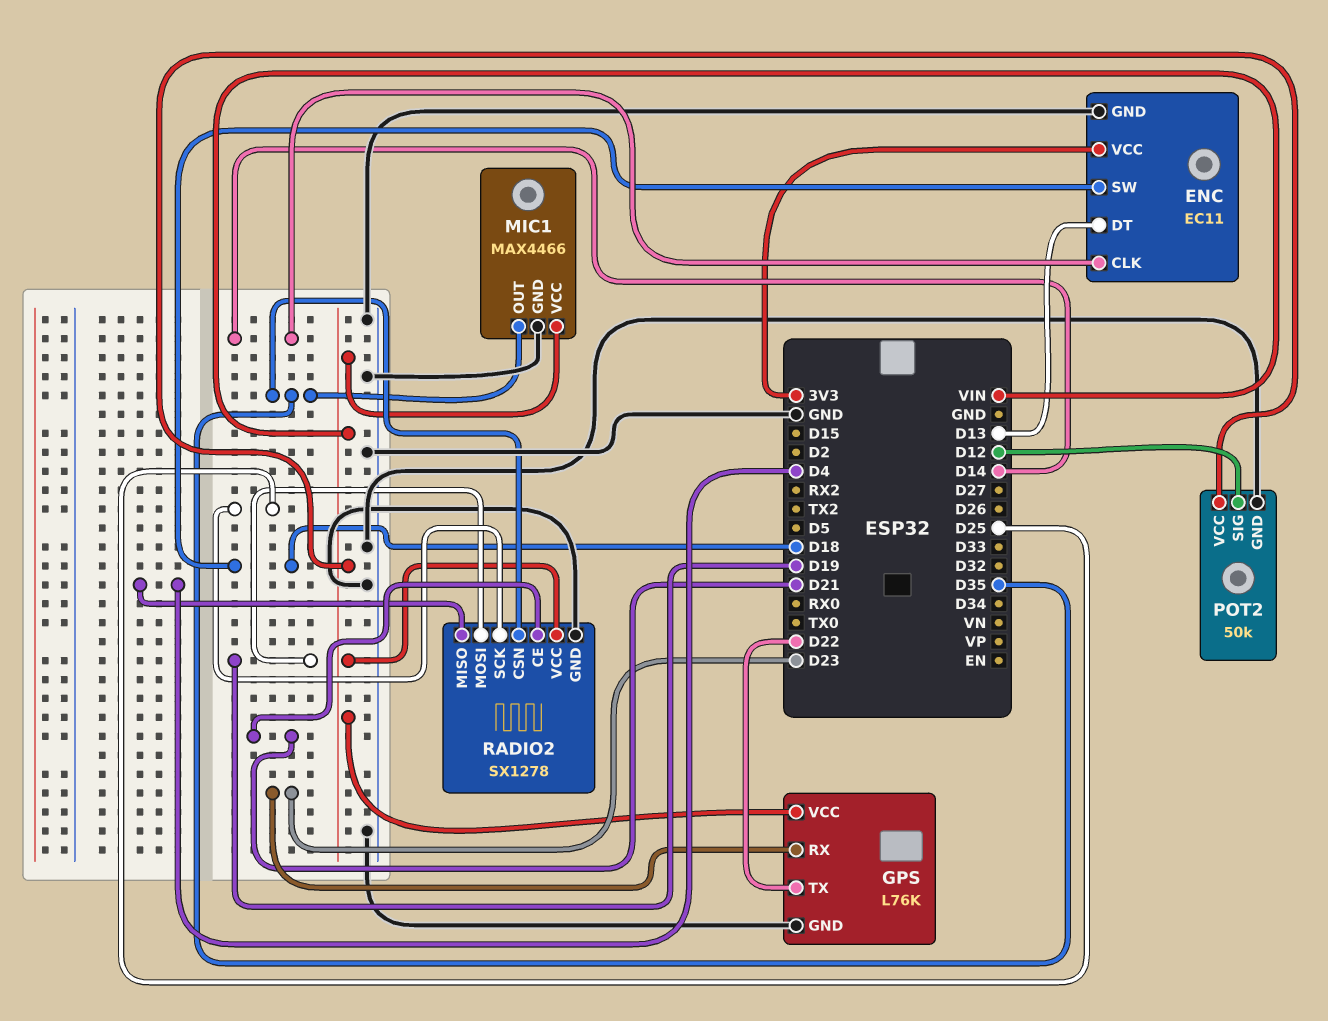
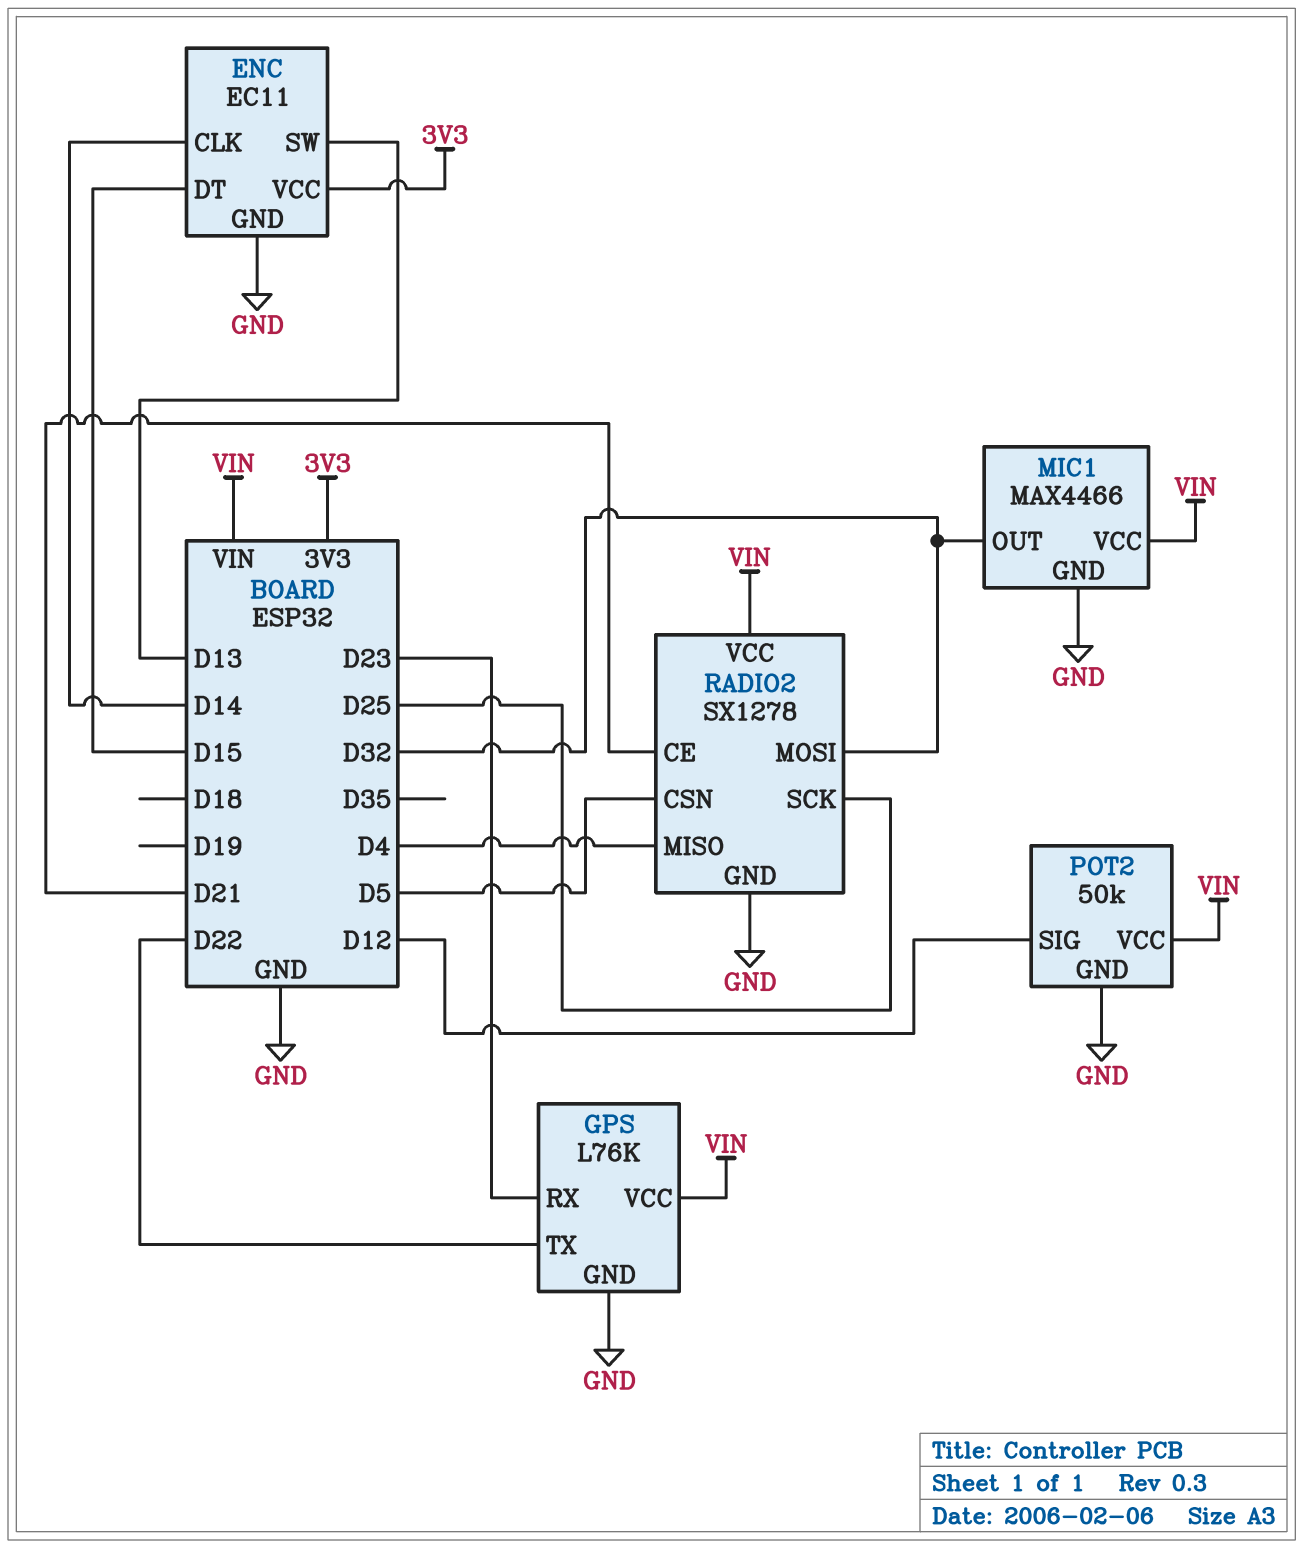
ENC pin DT: D13 -> D15
ENC pin SW: D18 -> D13
MIC1 pin OUT: D35 -> D32
RADIO2 pin CSN: D35 -> D5
RADIO2 pin MOSI: D19 -> D32

